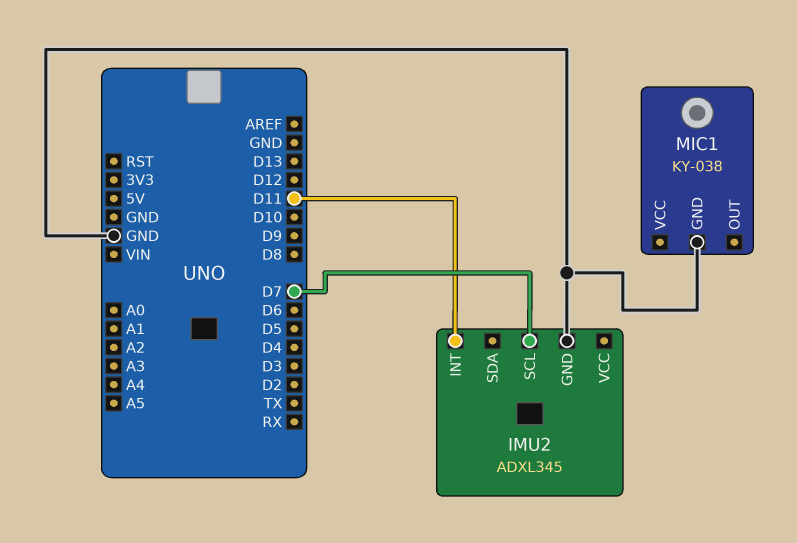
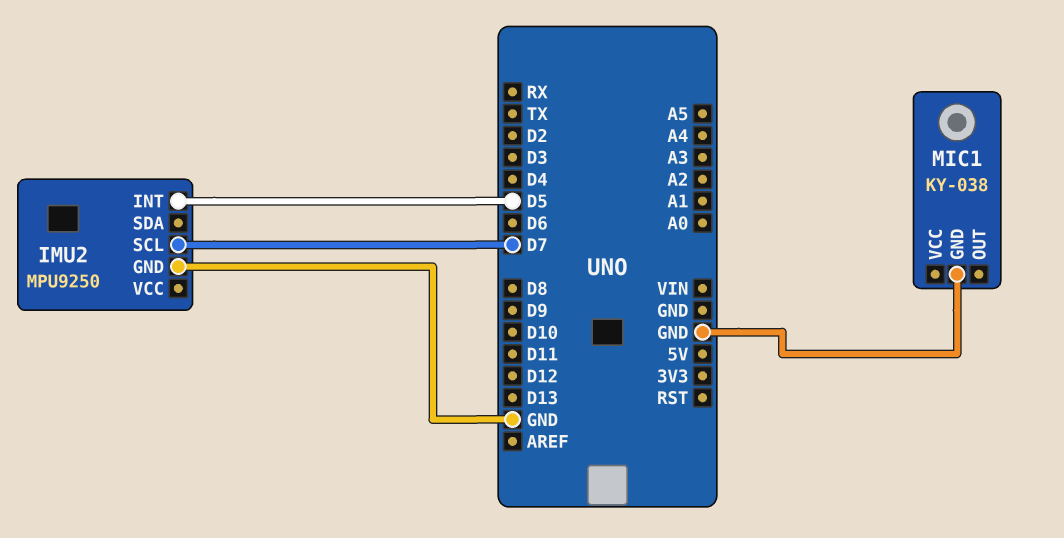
IMU2: ADXL345 -> MPU9250
IMU2 pin INT: D11 -> D5

